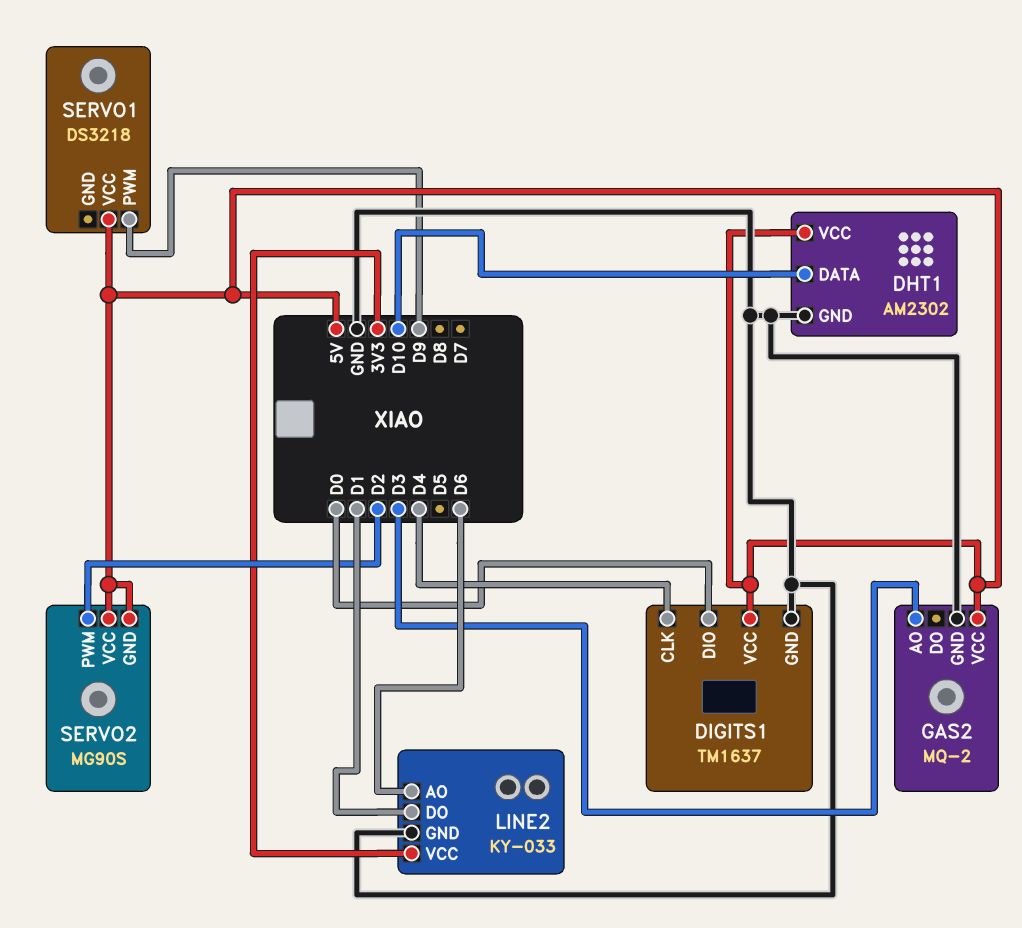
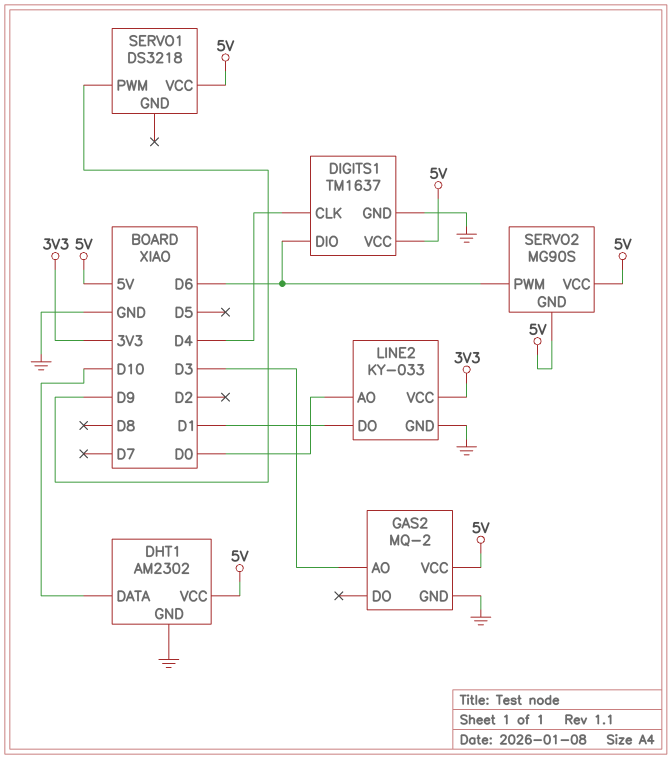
DIGITS1 pin DIO: D0 -> D6
LINE2 pin AO: D6 -> D0
SERVO2 pin PWM: D2 -> D6

